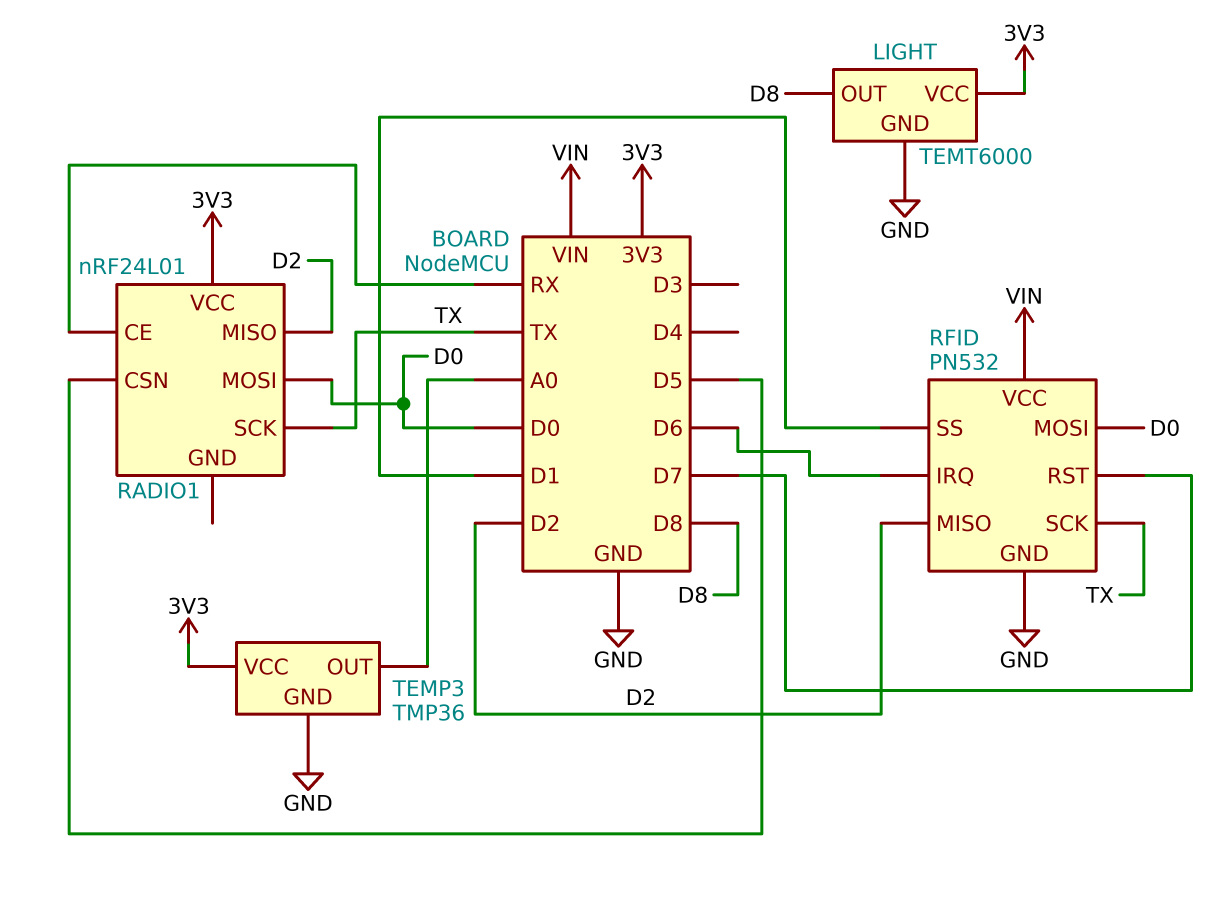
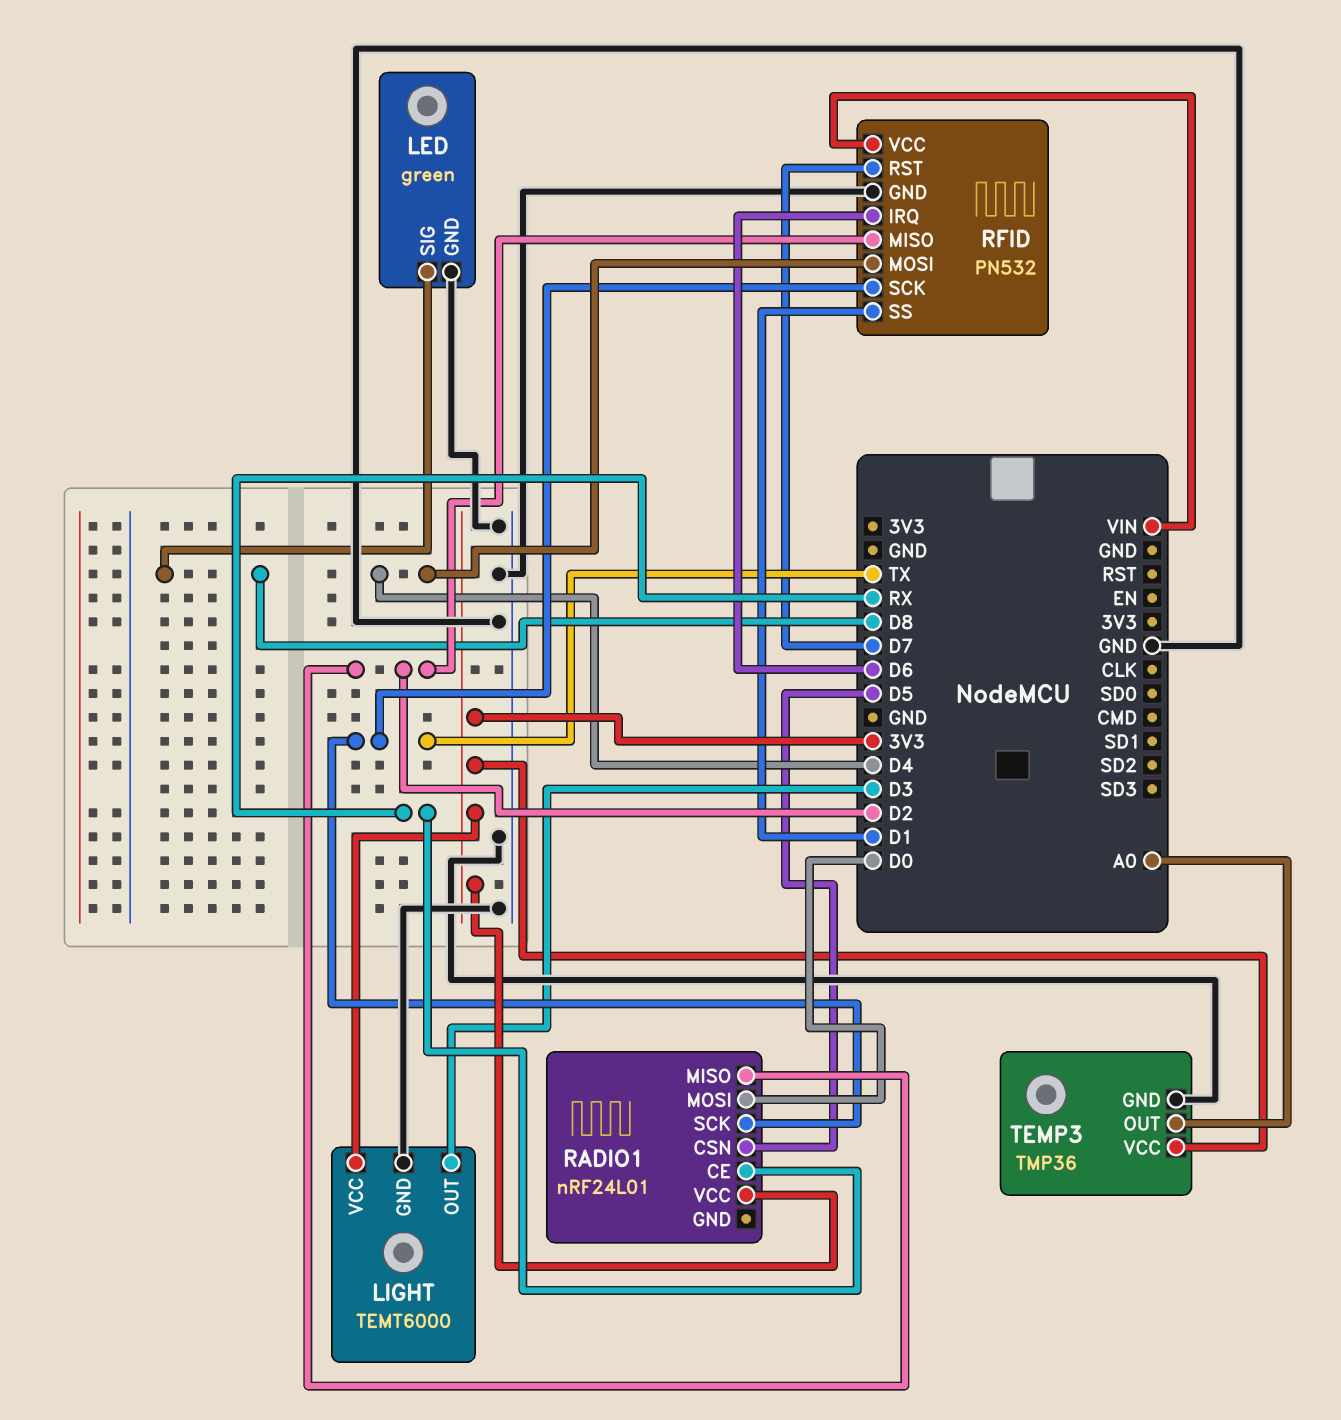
LED: none -> green
LED pin GND: none -> GND
LED pin SIG: none -> D8
LIGHT pin OUT: D8 -> D3
RFID pin MOSI: D0 -> D4

